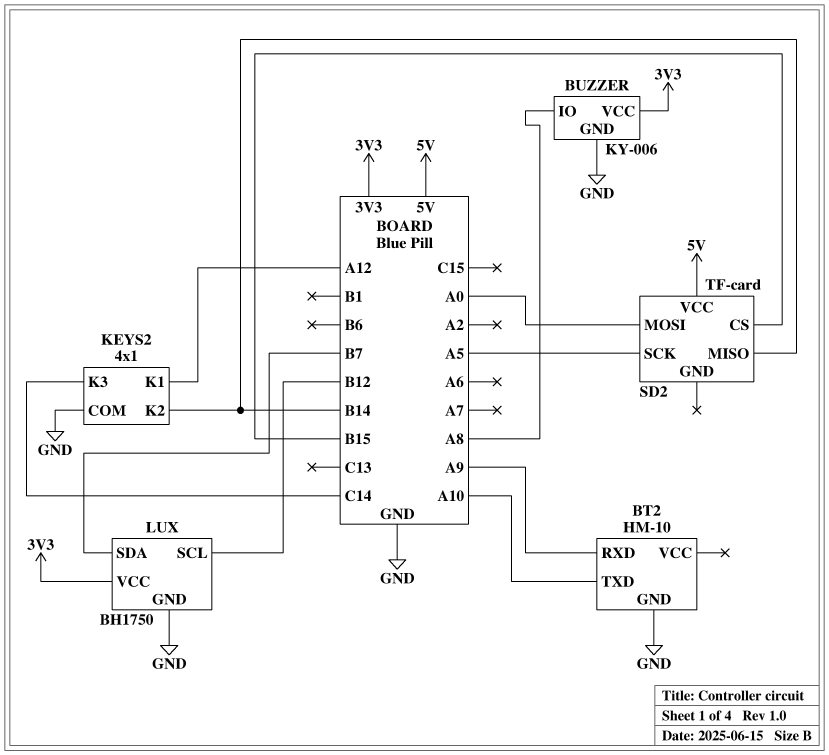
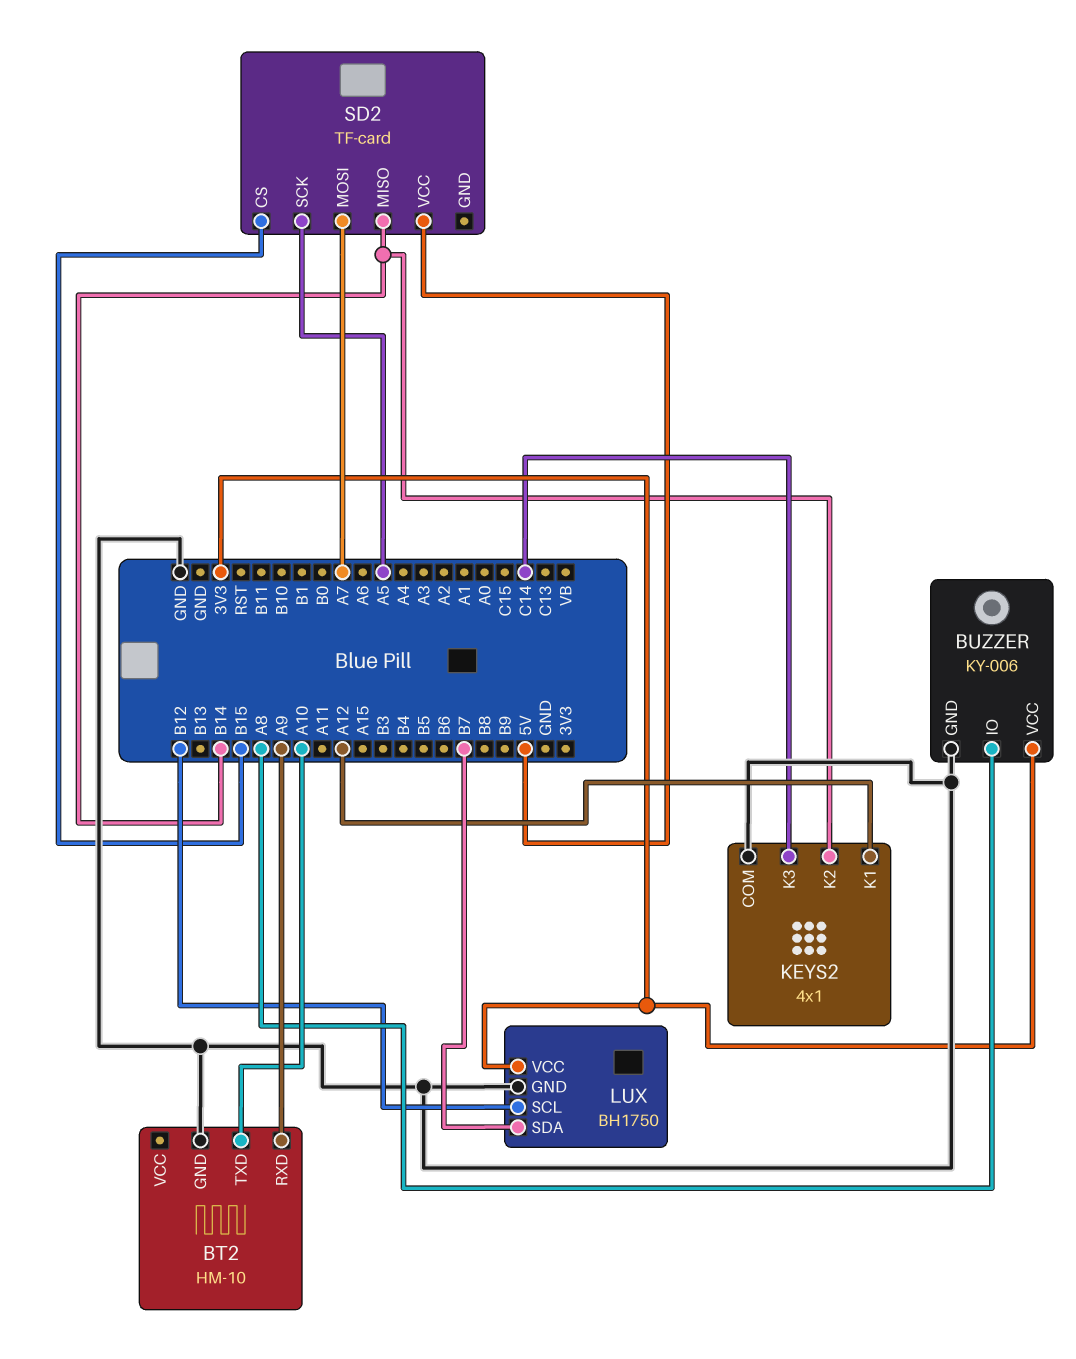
SD2 pin MOSI: A0 -> A7

